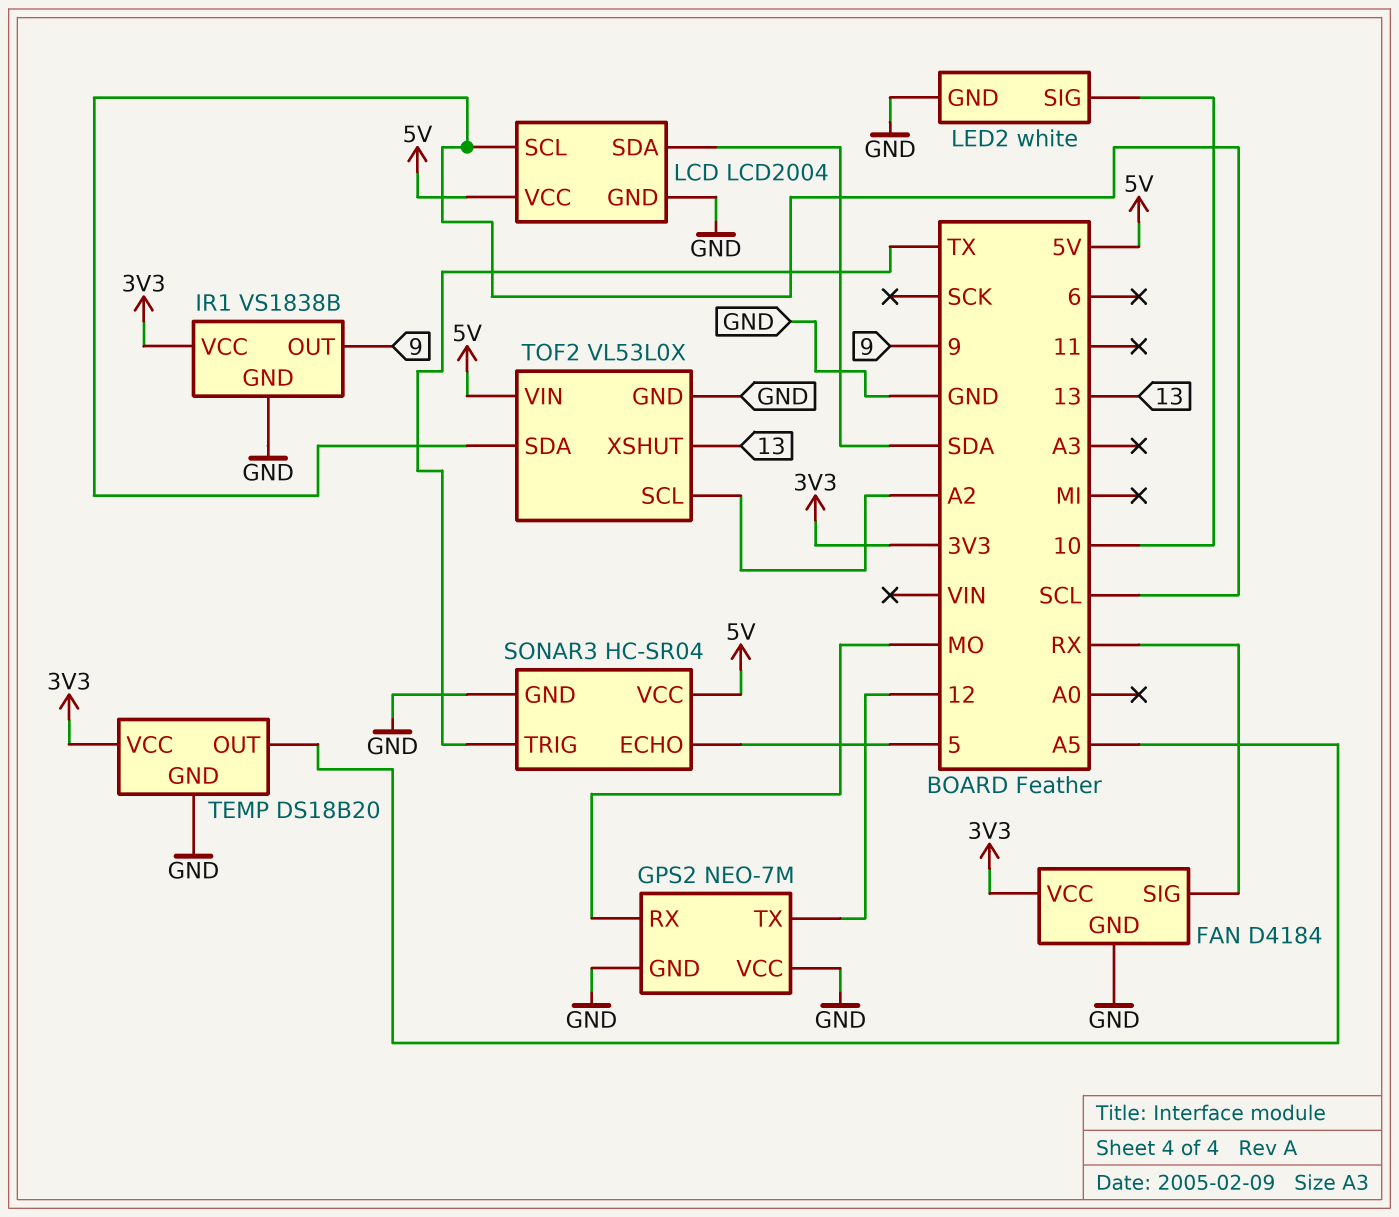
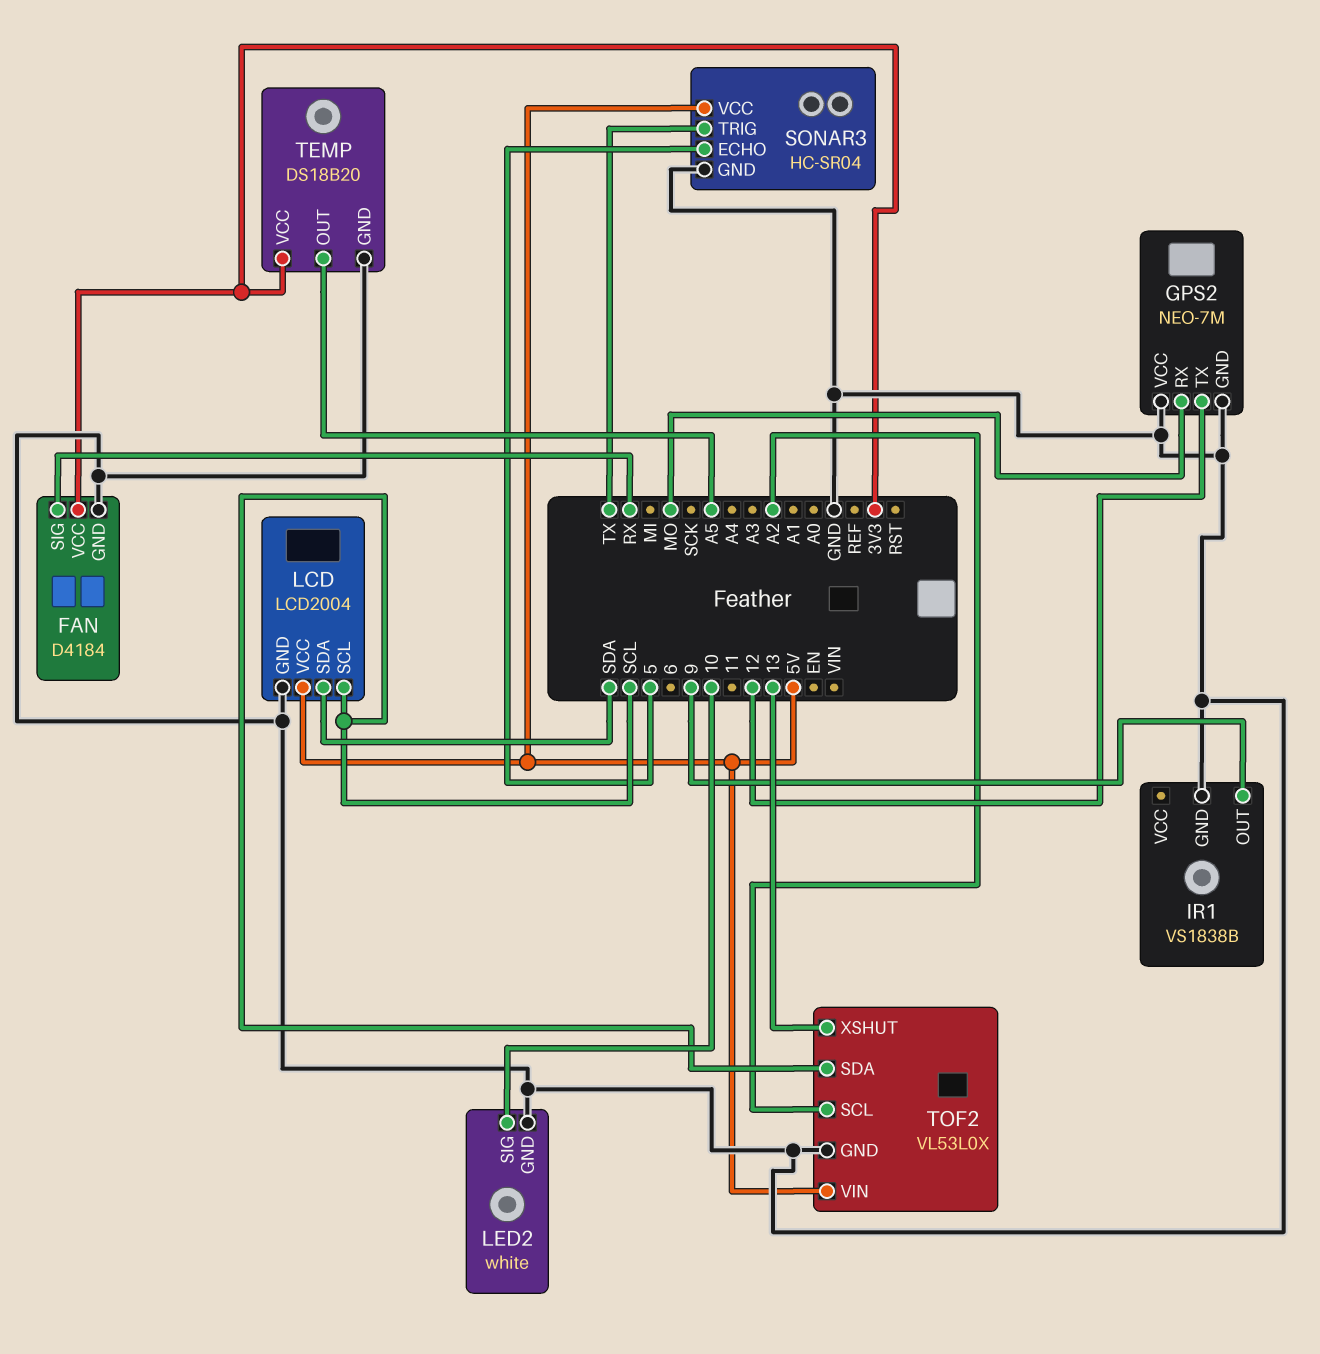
IR1 pin VCC: 3V3 -> none

